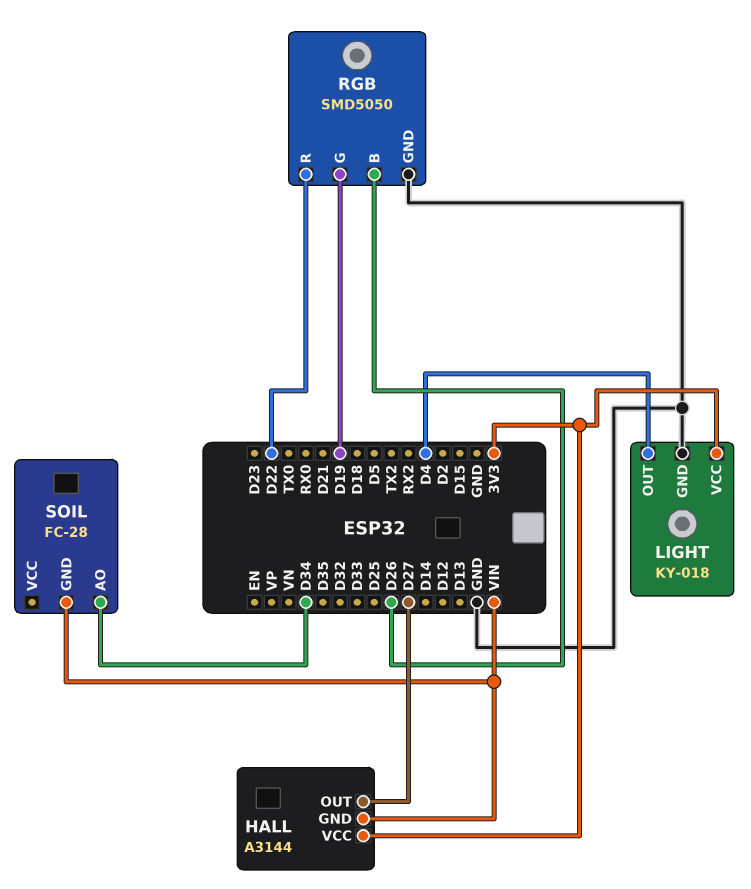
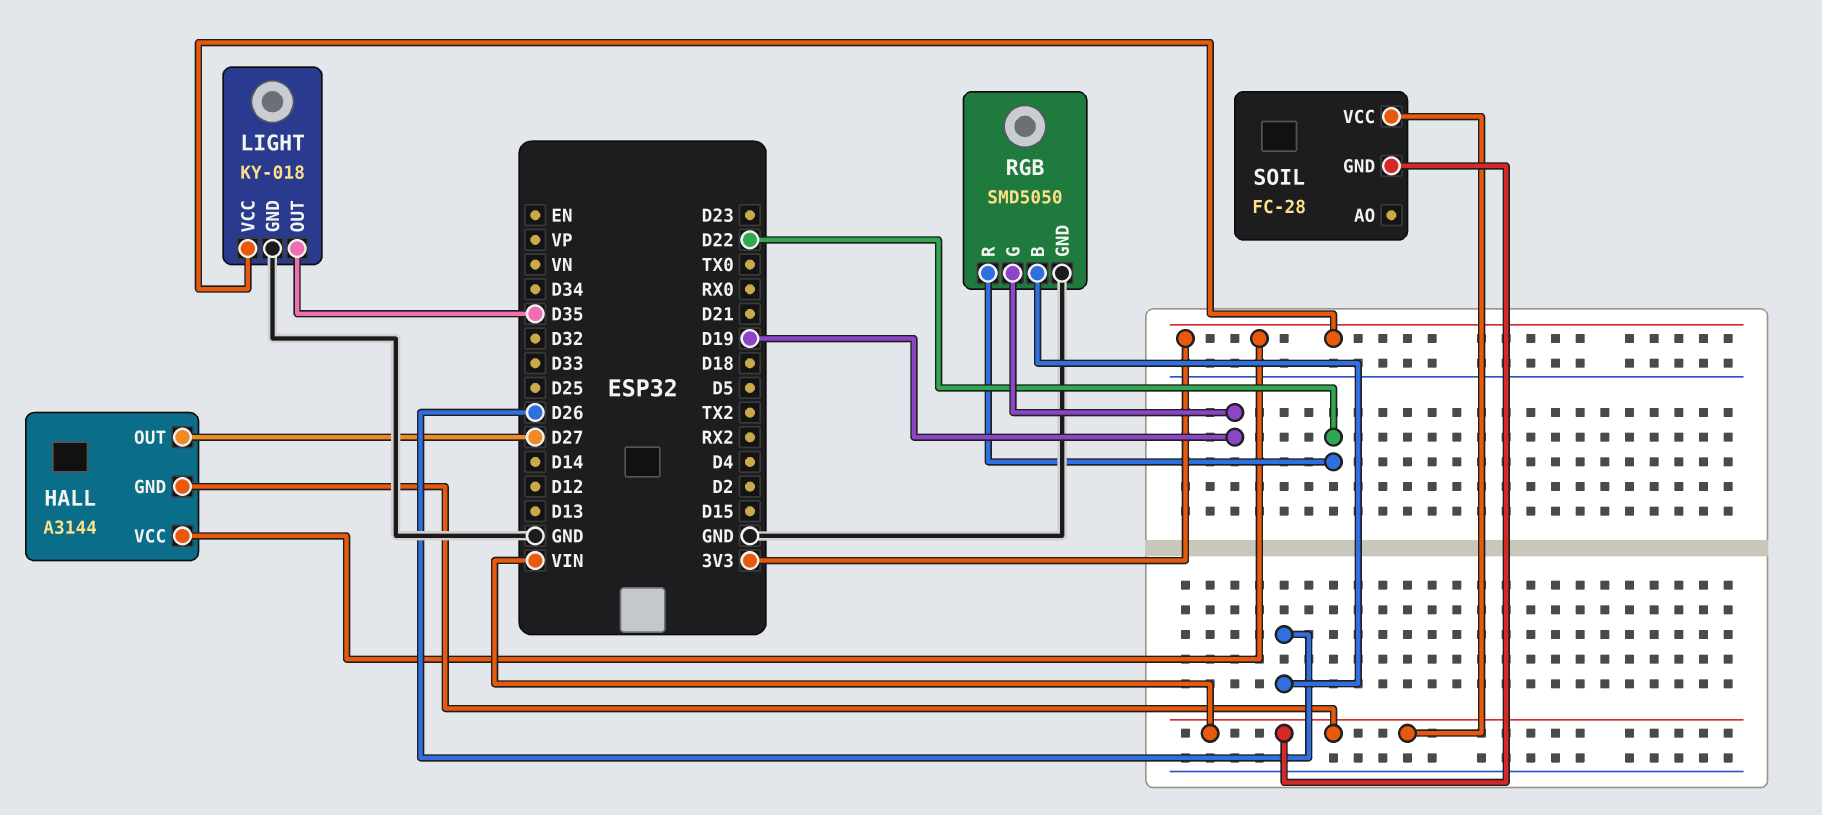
LIGHT pin OUT: D4 -> D35
SOIL pin AO: D34 -> none
SOIL pin VCC: none -> VIN

